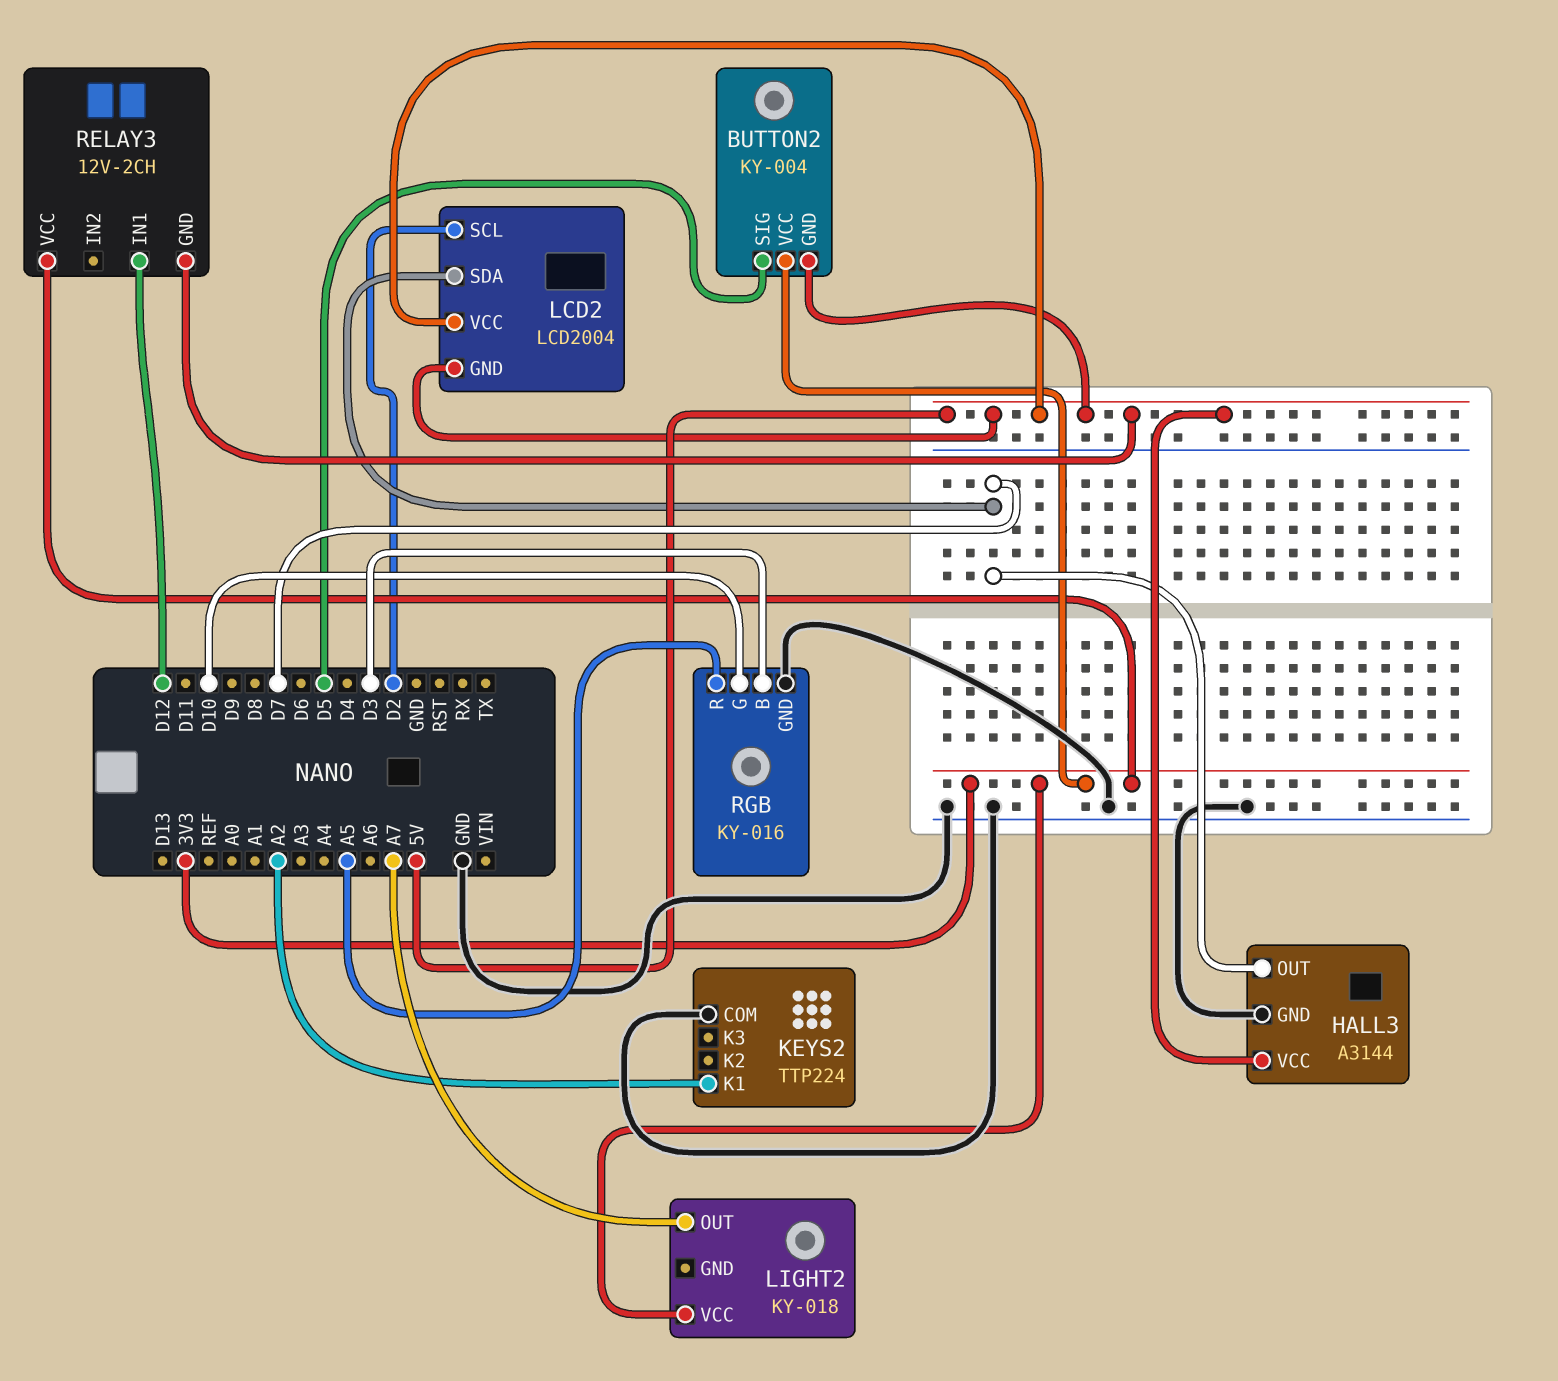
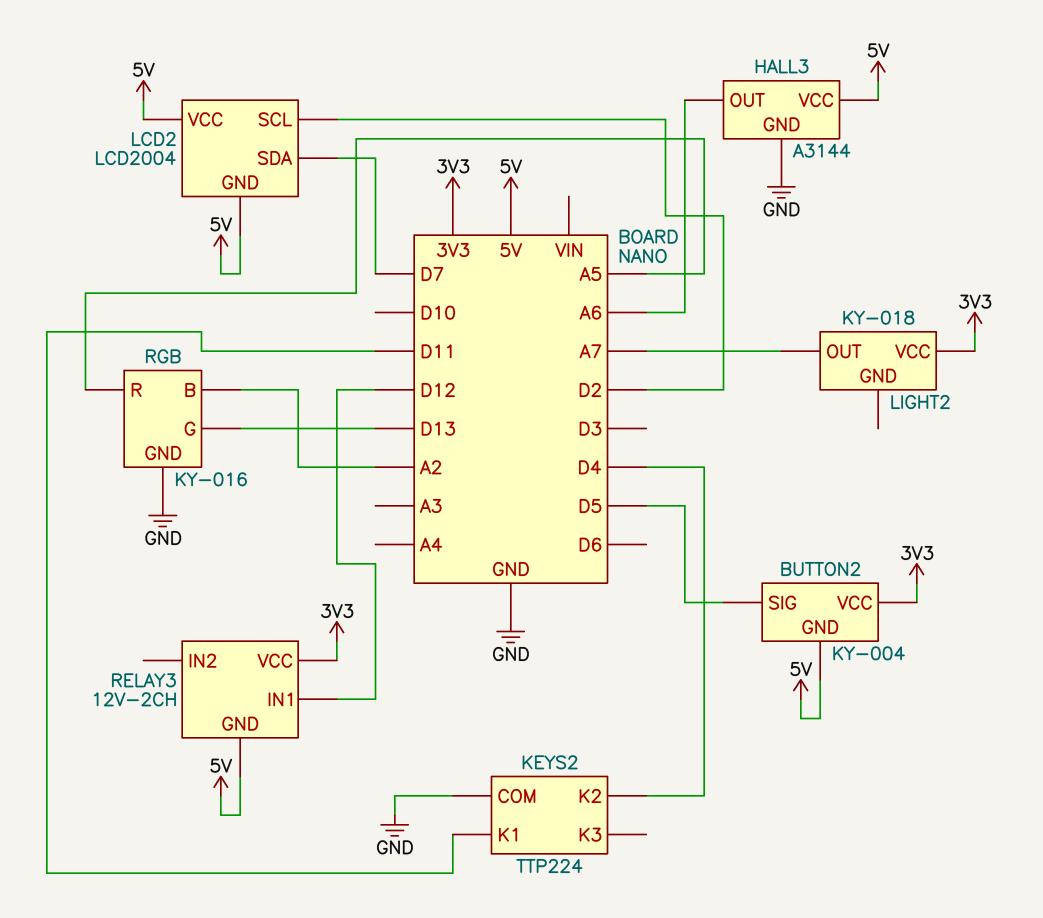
HALL3 pin OUT: D7 -> A6
KEYS2 pin K1: A2 -> D11
KEYS2 pin K2: none -> D4
RGB pin B: D3 -> A2
RGB pin G: D10 -> D13

